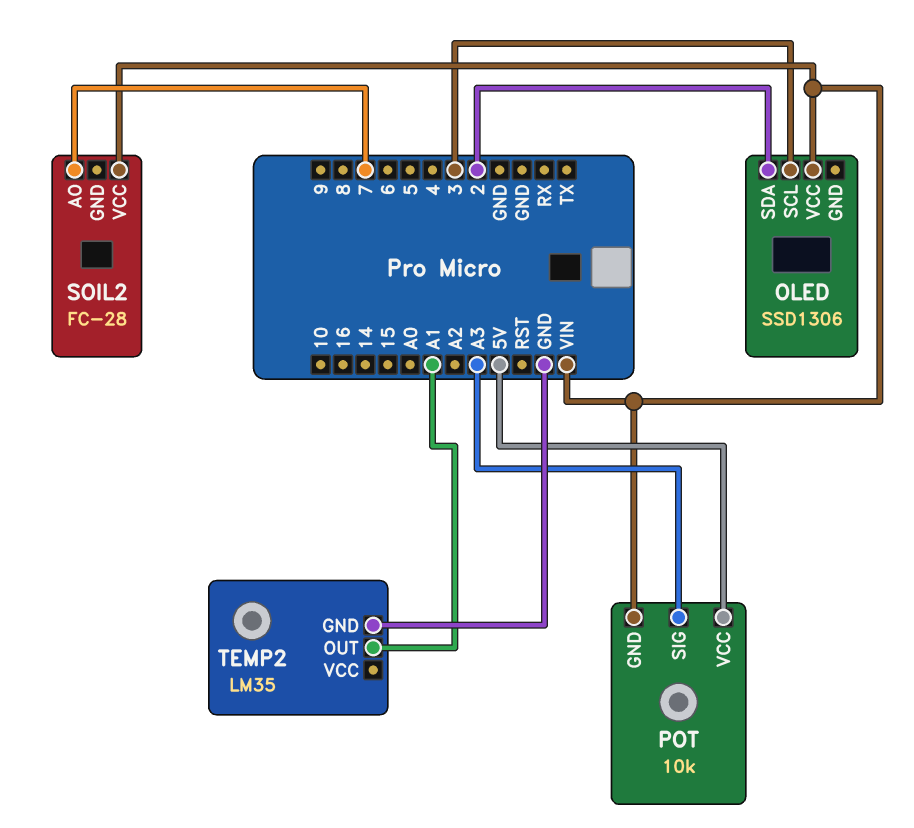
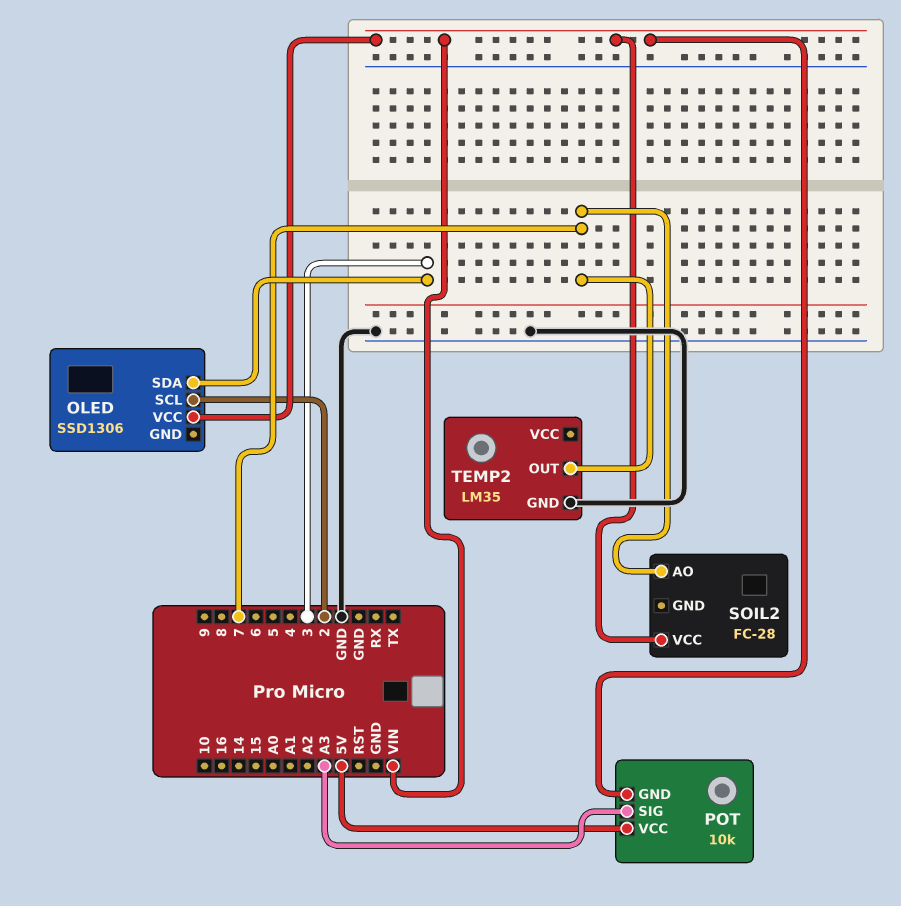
OLED pin SCL: 3 -> 2
OLED pin SDA: 2 -> 3
TEMP2 pin OUT: A1 -> 7

